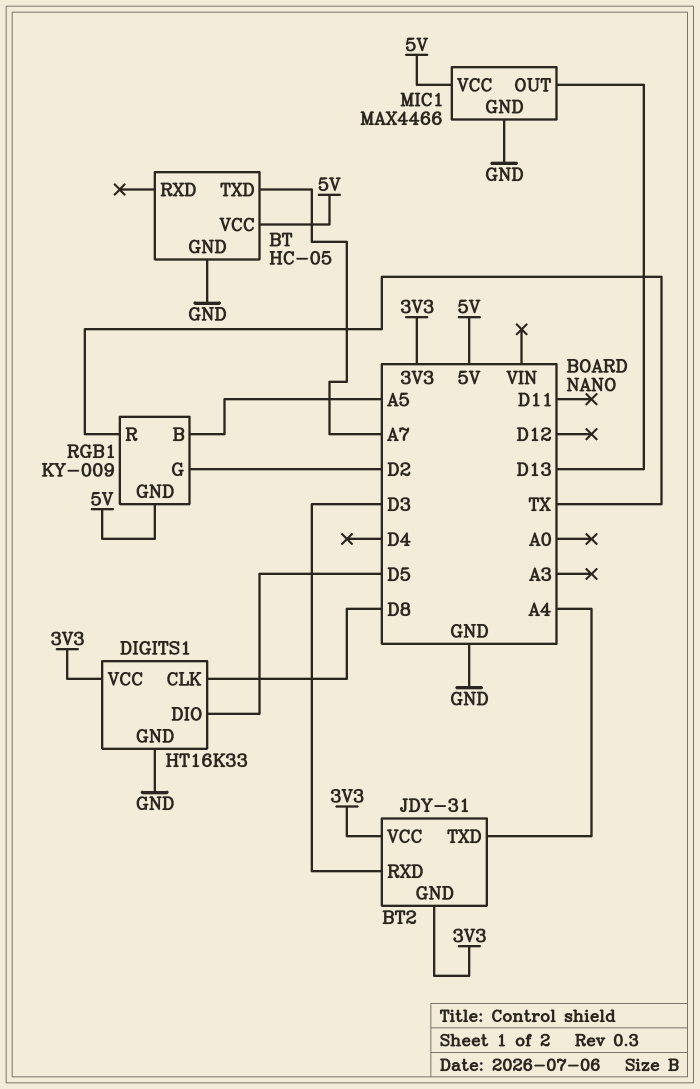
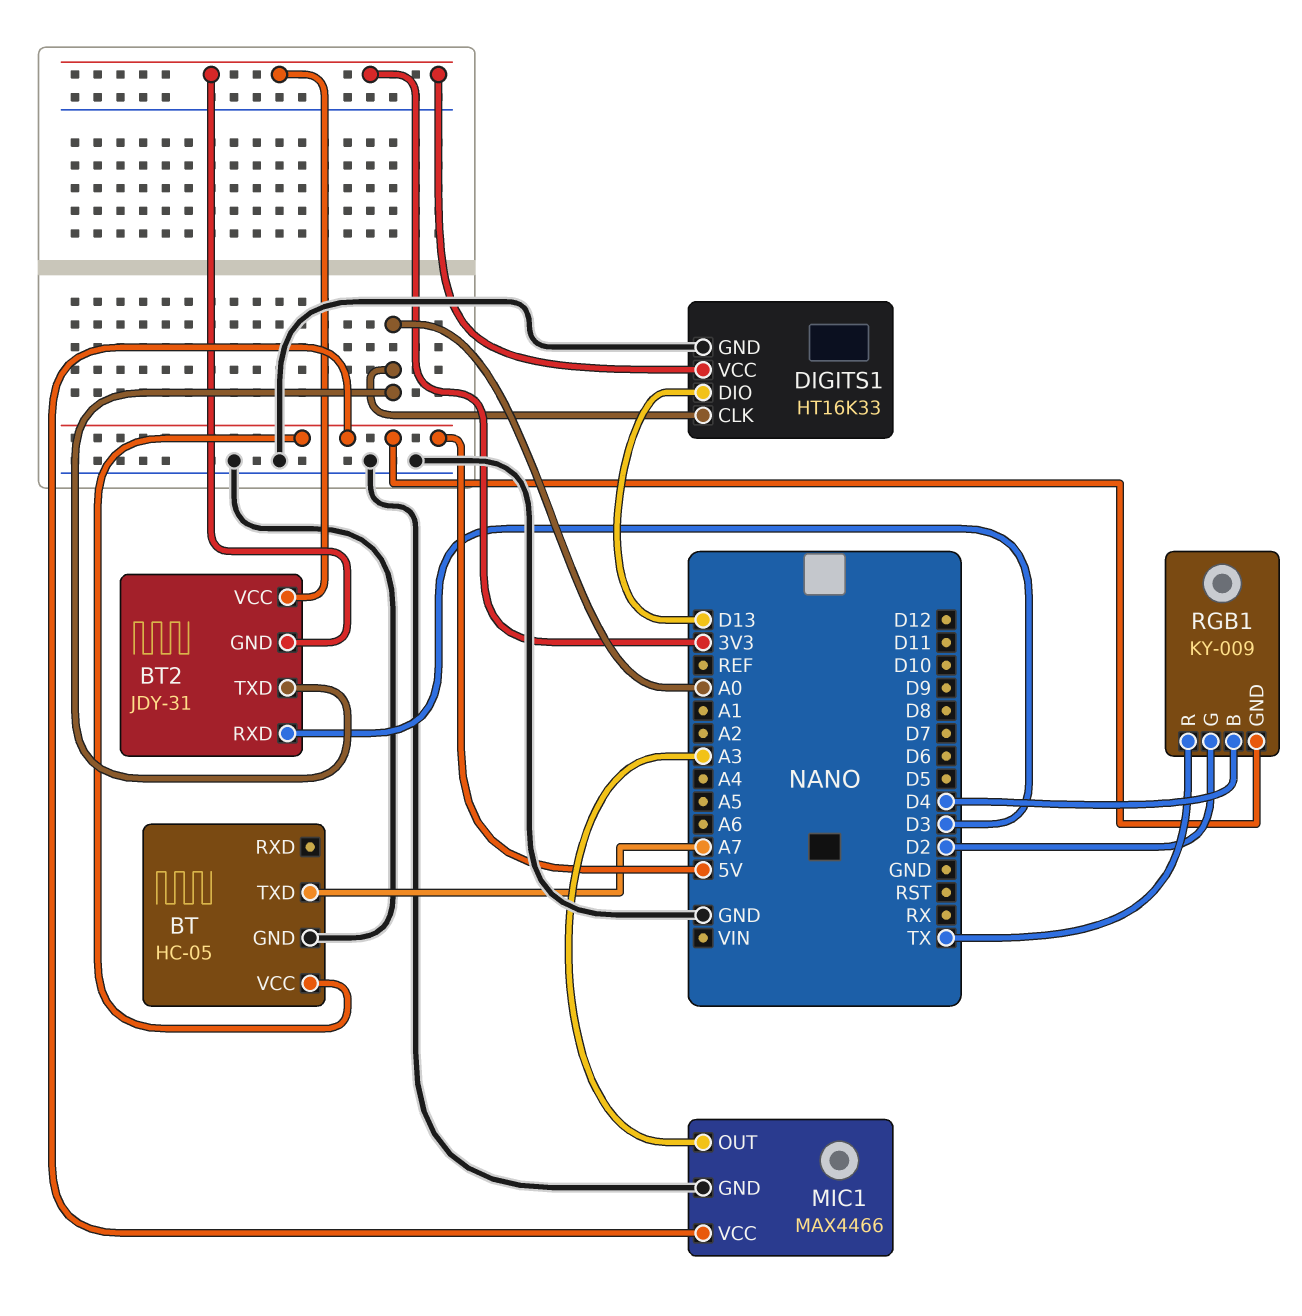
BT2 pin TXD: A4 -> A0
DIGITS1 pin CLK: D8 -> A0
DIGITS1 pin DIO: D5 -> D13
MIC1 pin OUT: D13 -> A3
RGB1 pin B: A5 -> D4

